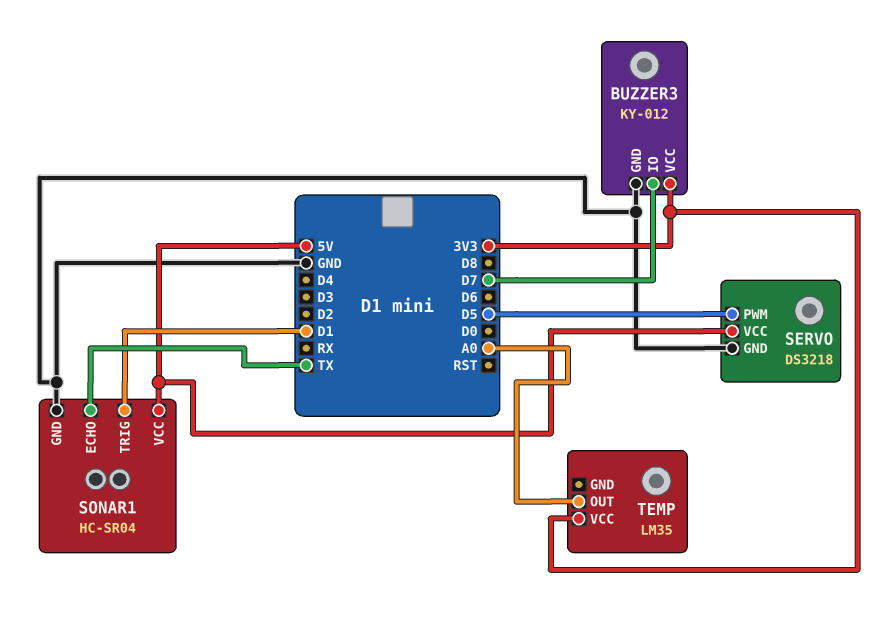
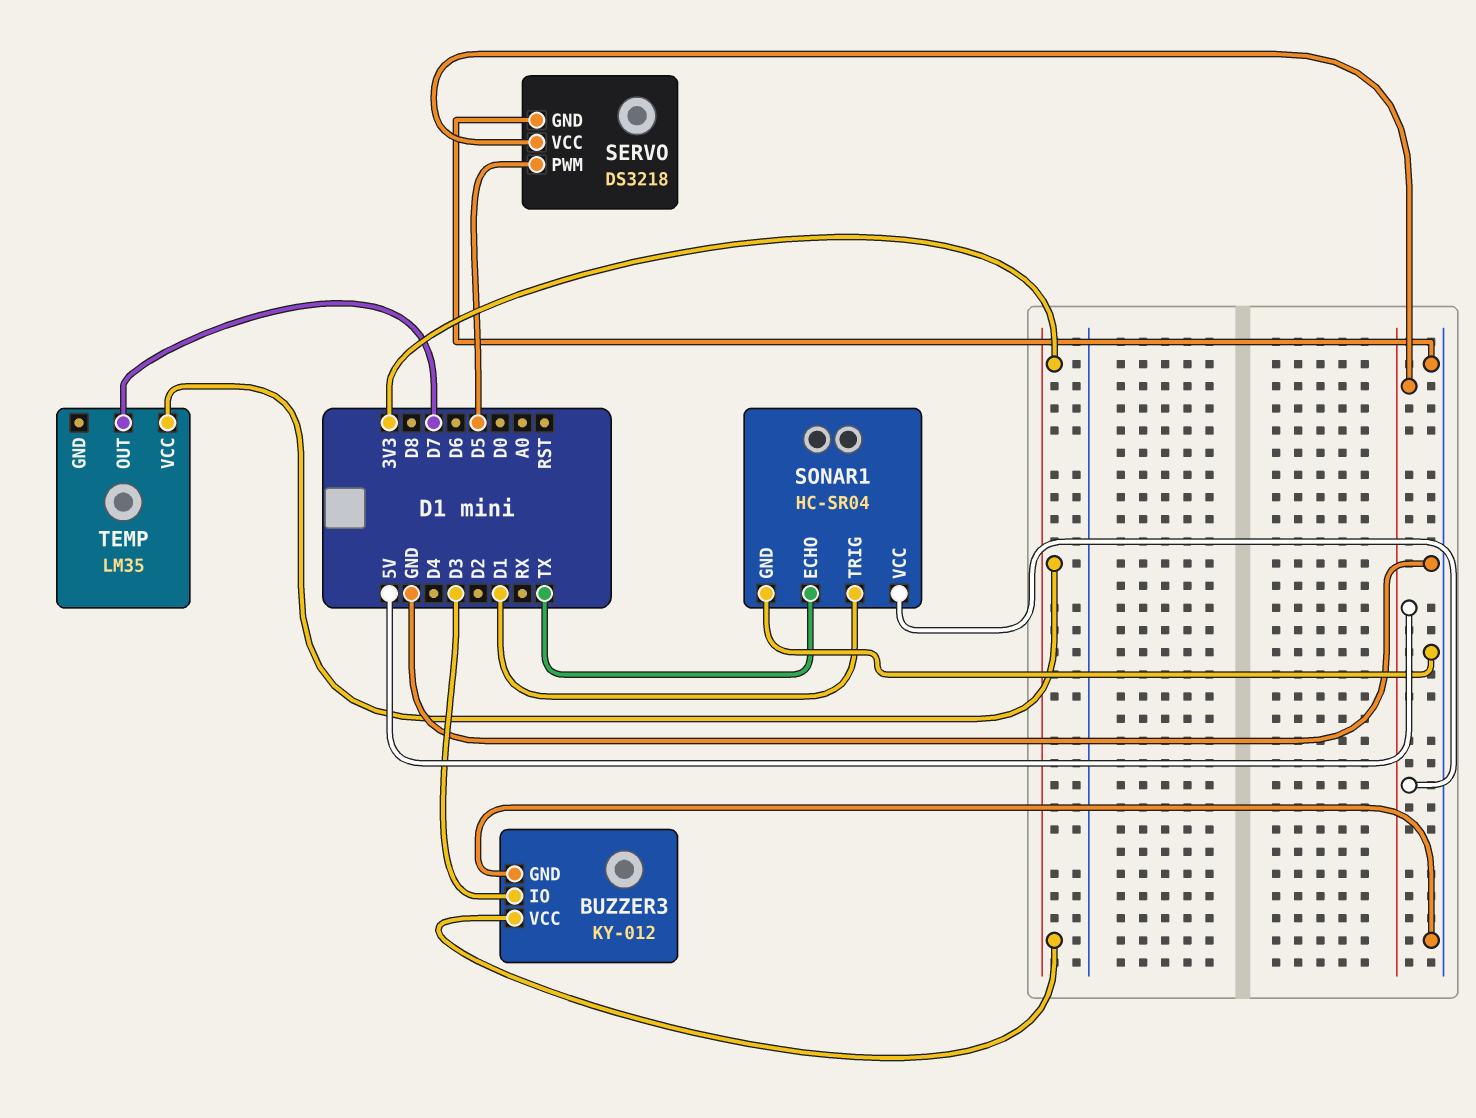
BUZZER3 pin IO: D7 -> D3
TEMP pin OUT: A0 -> D7

